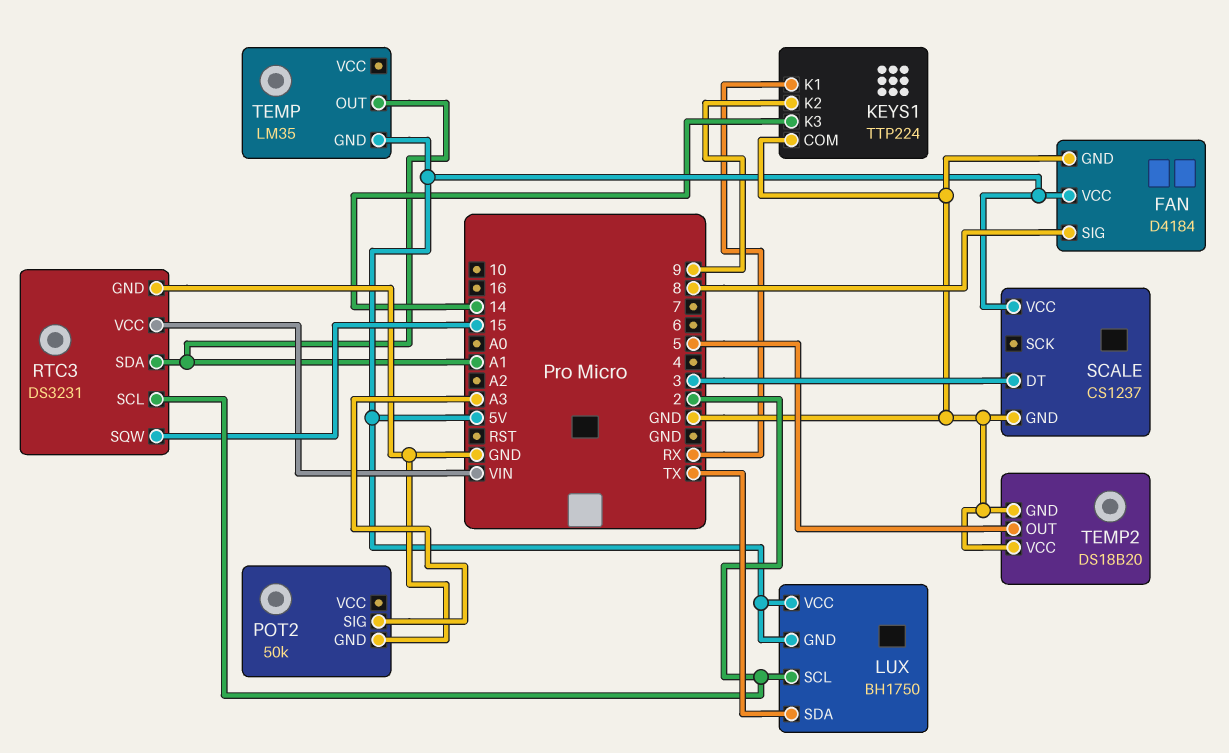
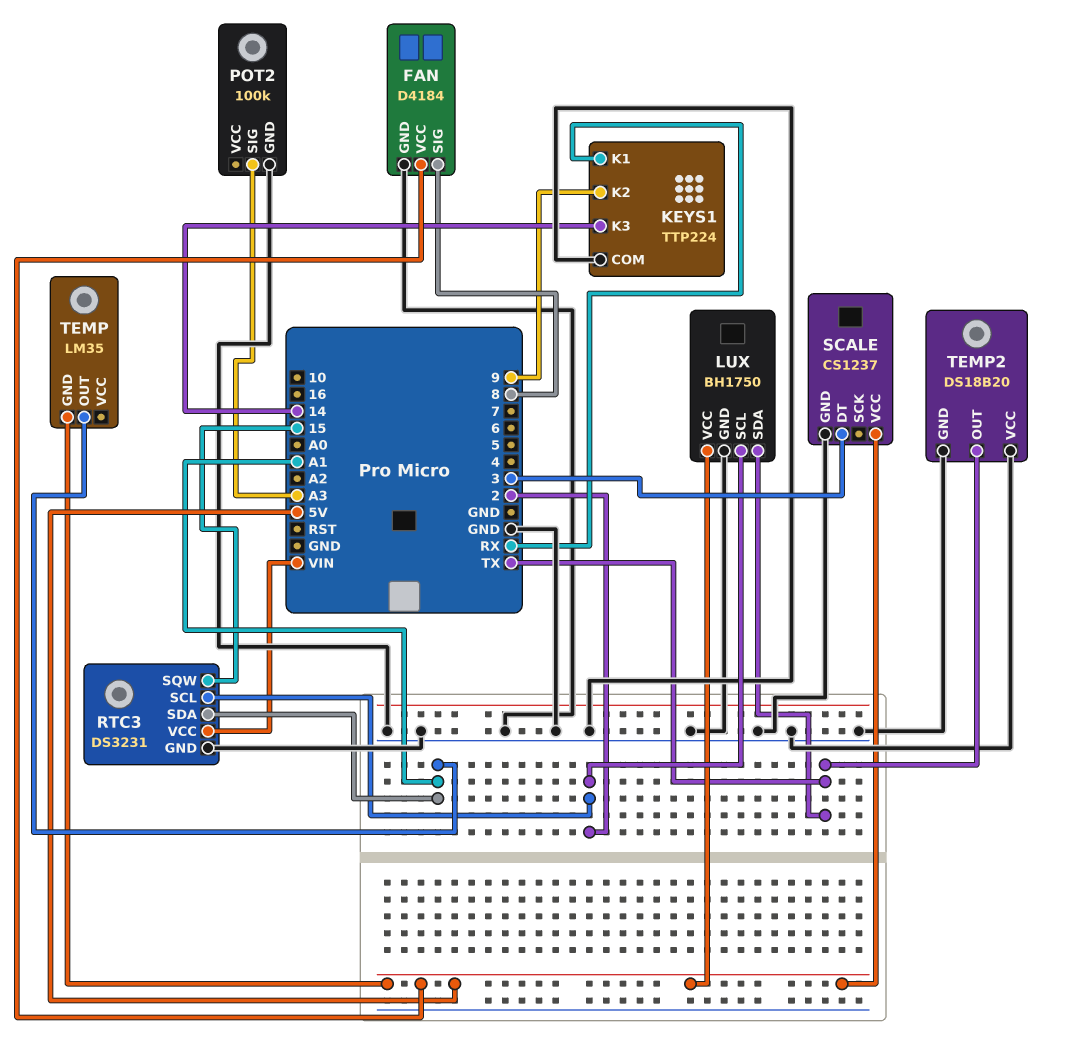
LUX pin GND: 5V -> GND
POT2: 50k -> 100k
TEMP2 pin OUT: 5 -> TX

